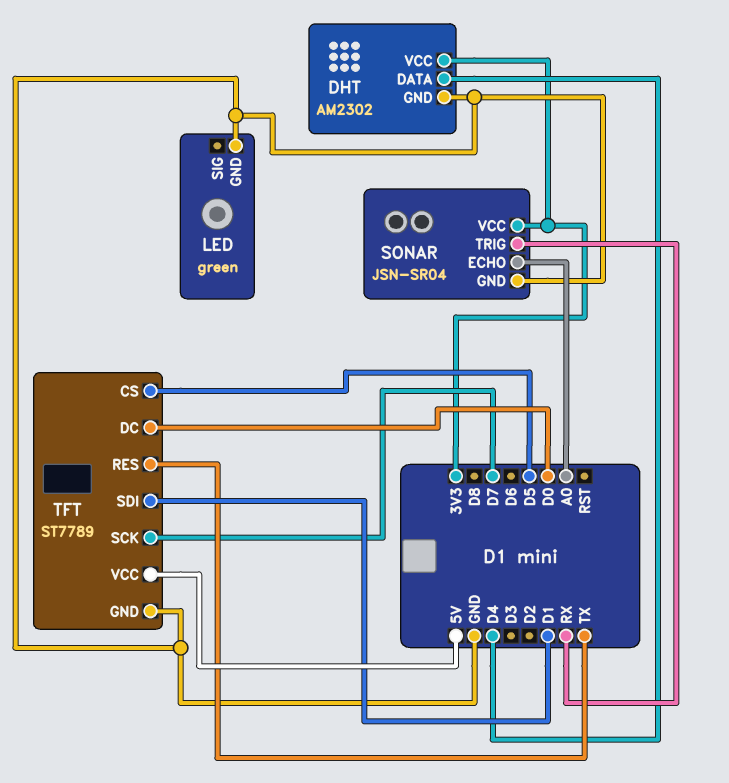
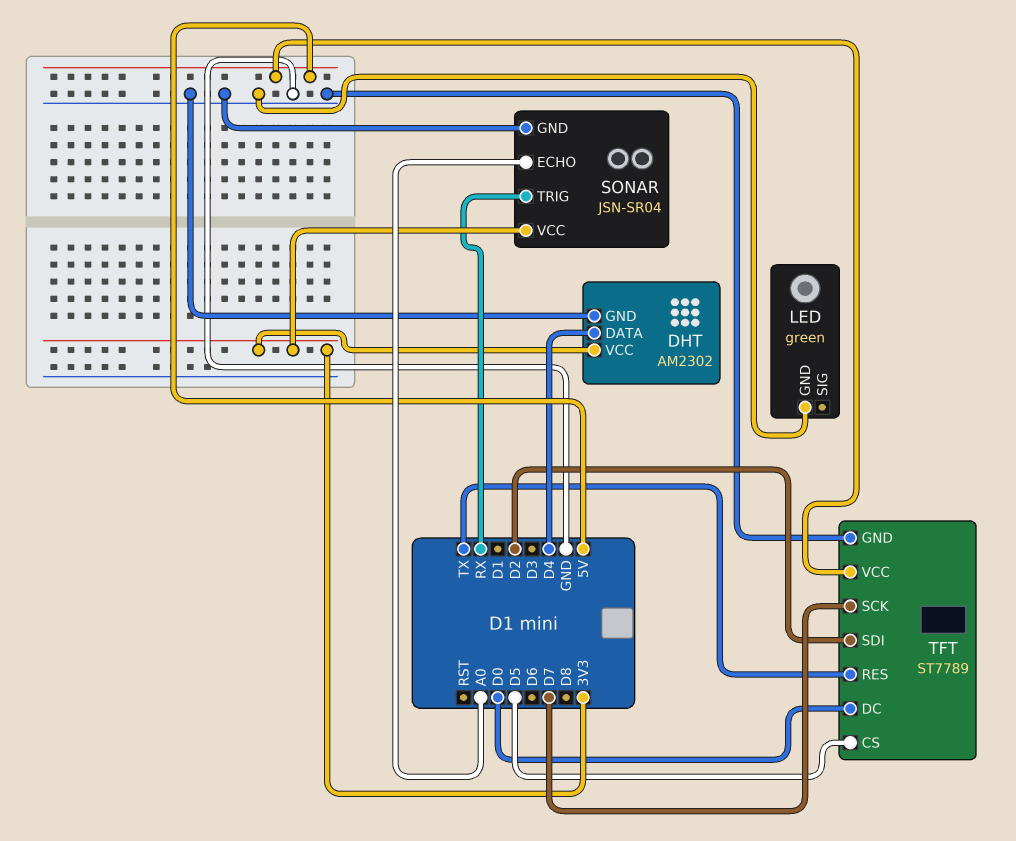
TFT pin SDI: D1 -> D2

